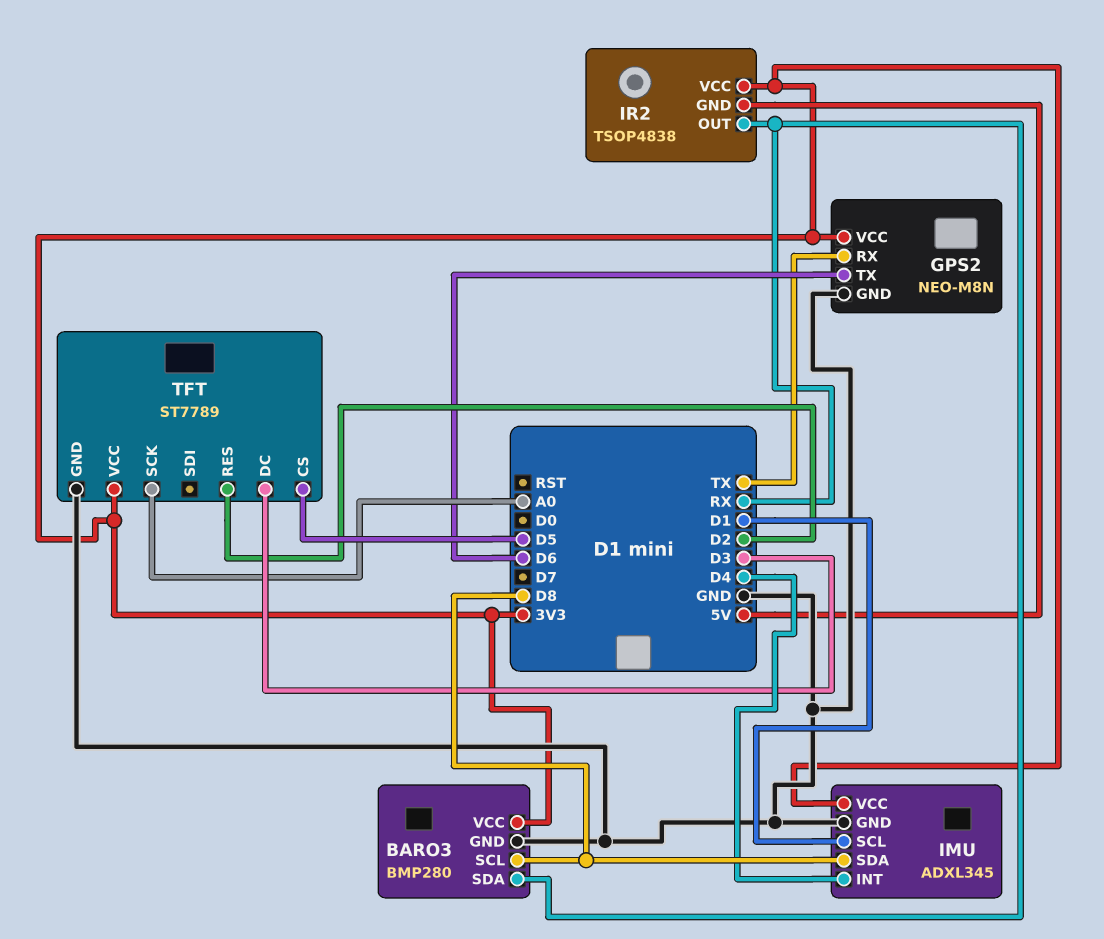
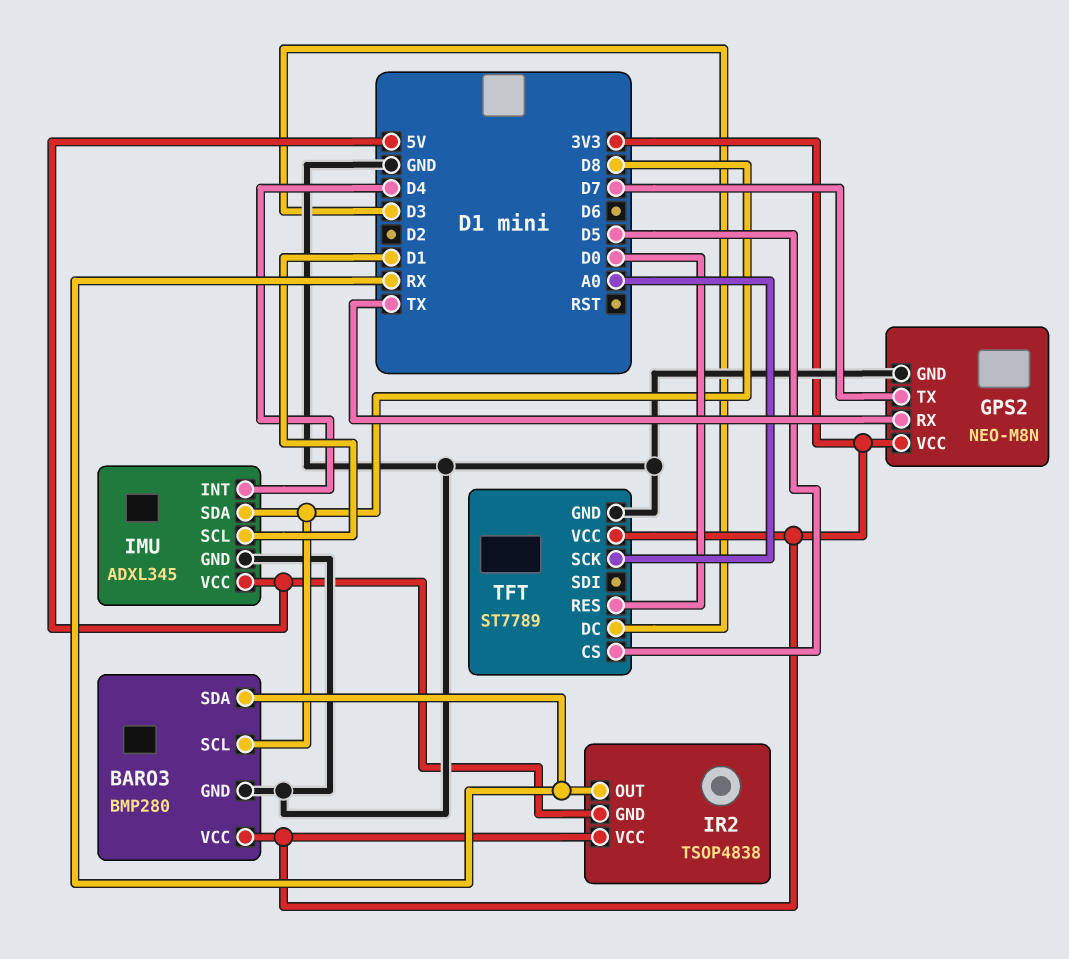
GPS2 pin TX: D6 -> D7
IMU pin VCC: 3V3 -> 5V
TFT pin RES: D2 -> D0

